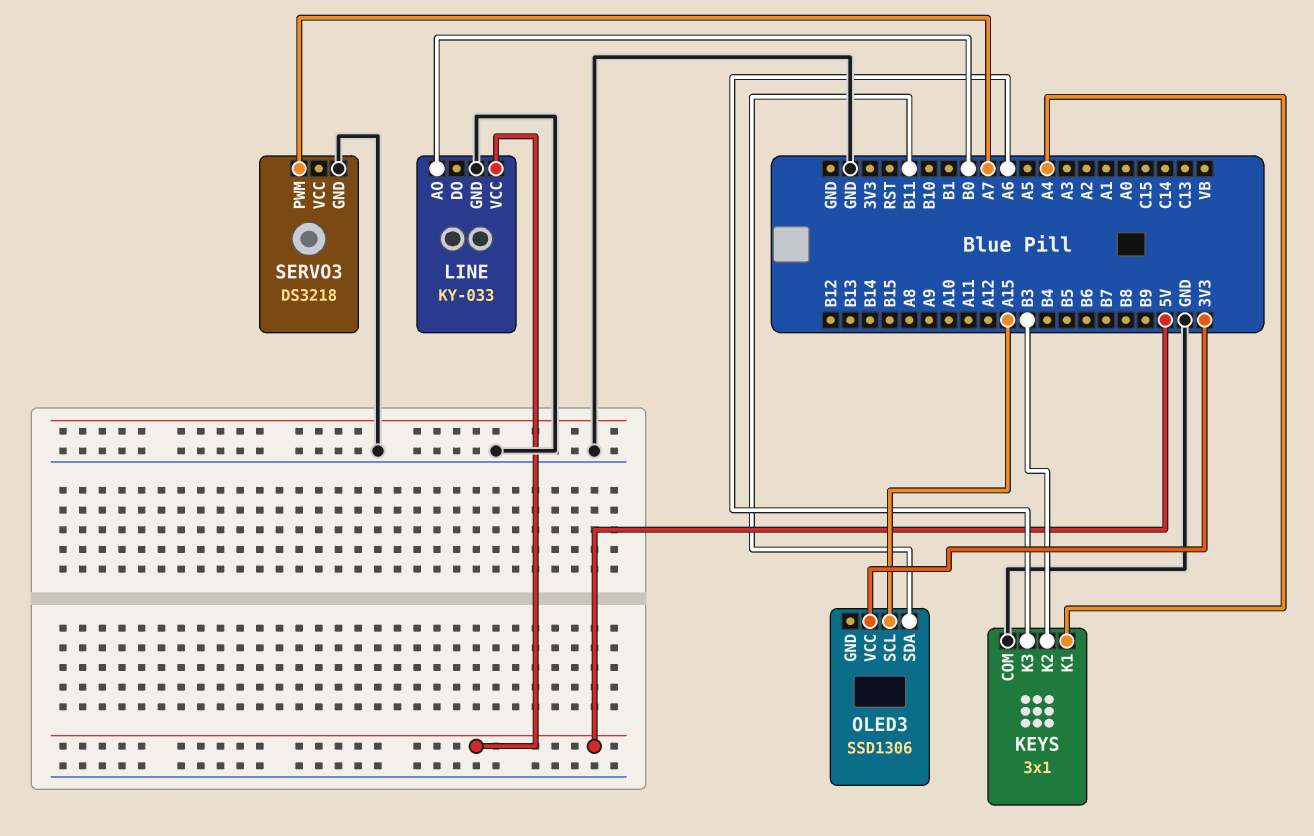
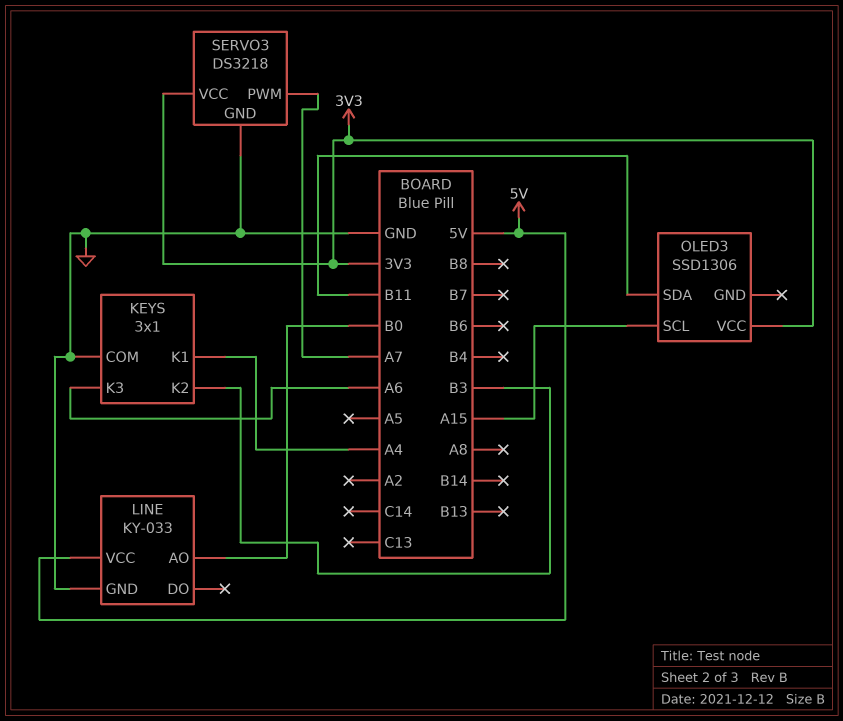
SERVO3 pin VCC: none -> 3V3

